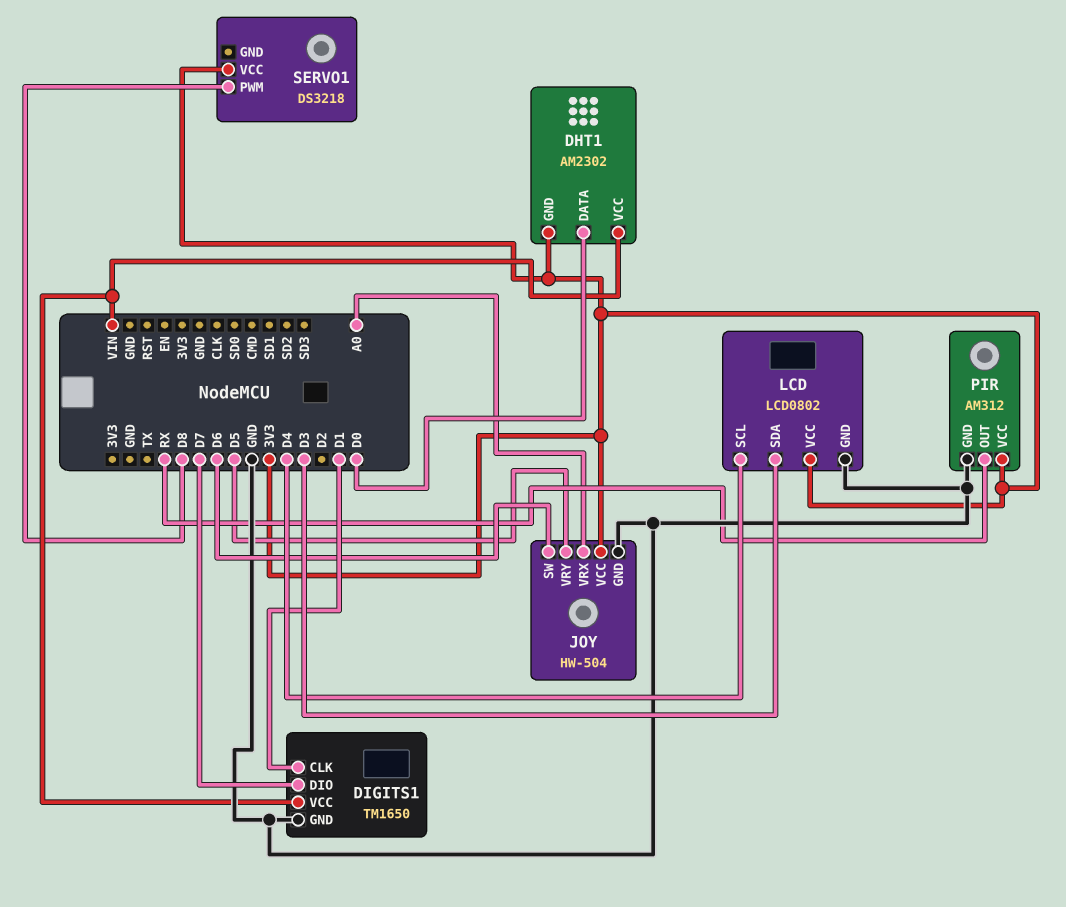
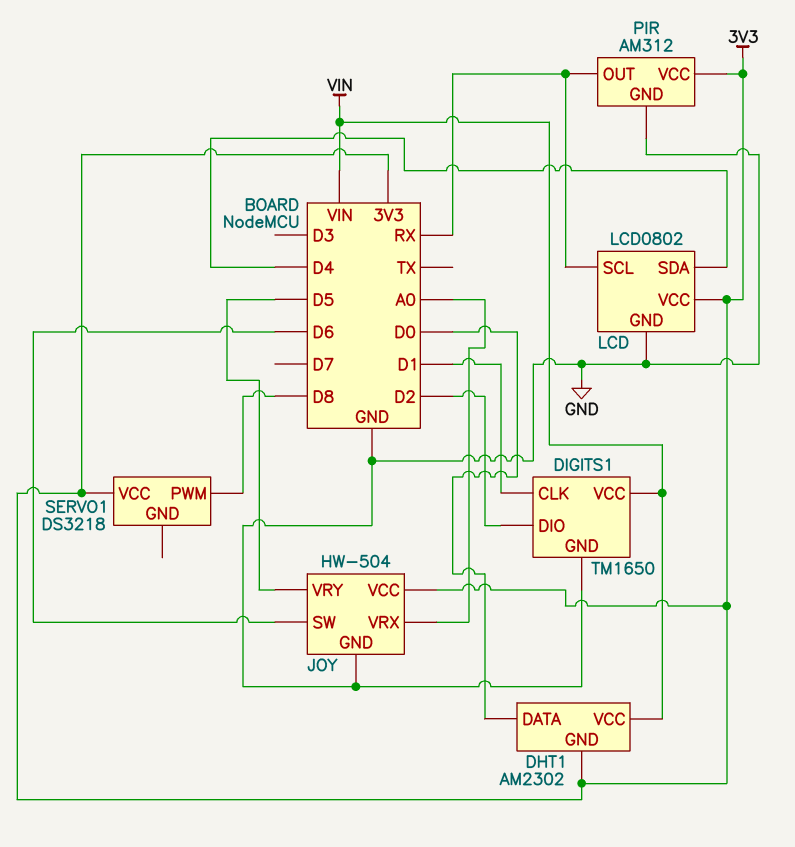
DIGITS1 pin DIO: D7 -> D2
LCD pin SCL: D4 -> RX
LCD pin SDA: D3 -> D4

